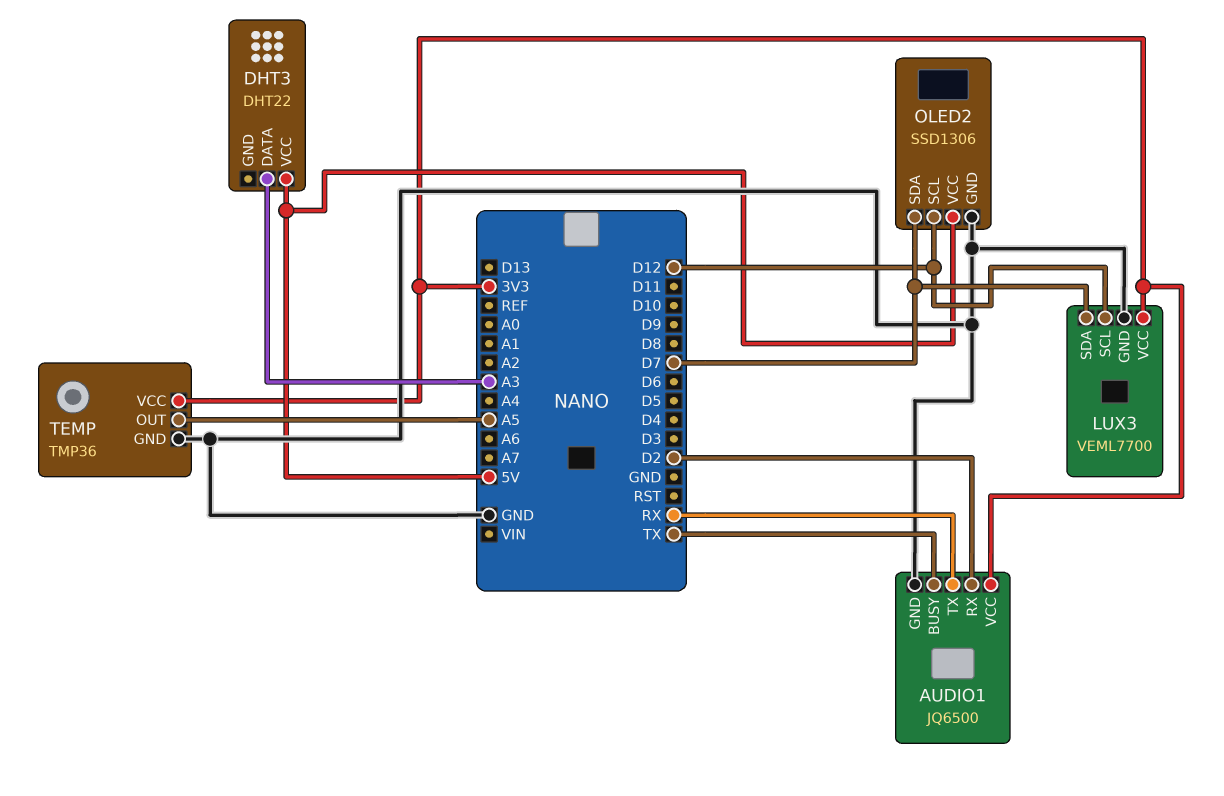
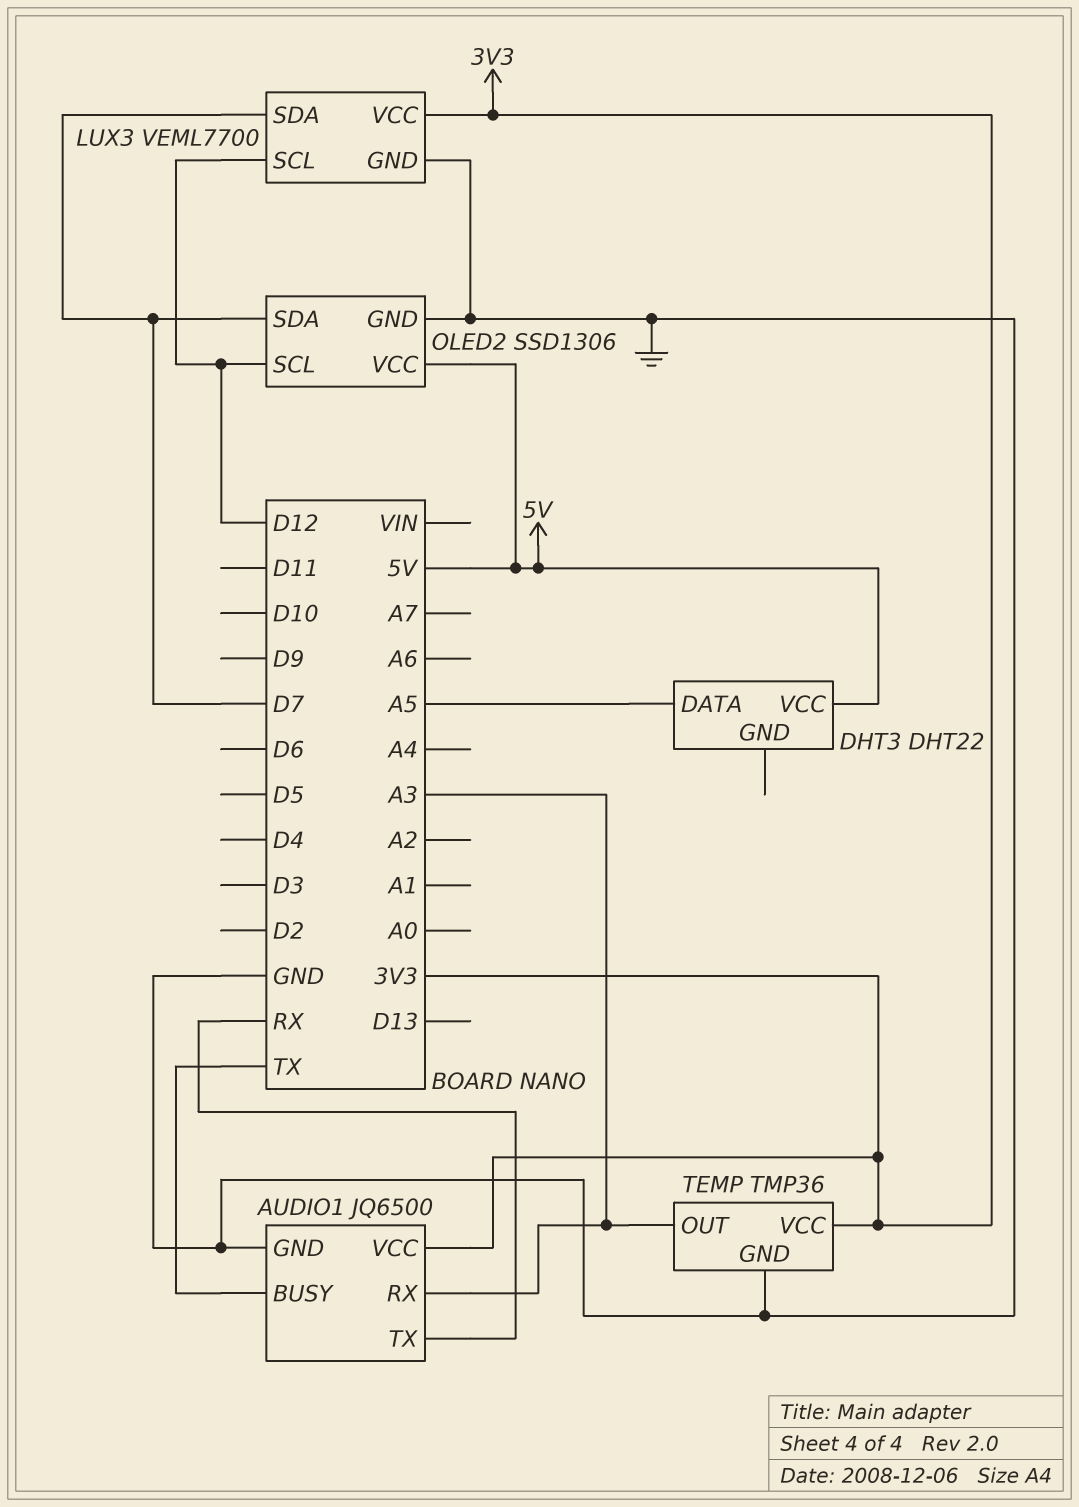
AUDIO1 pin RX: D2 -> A3
DHT3 pin DATA: A3 -> A5
TEMP pin OUT: A5 -> A3

